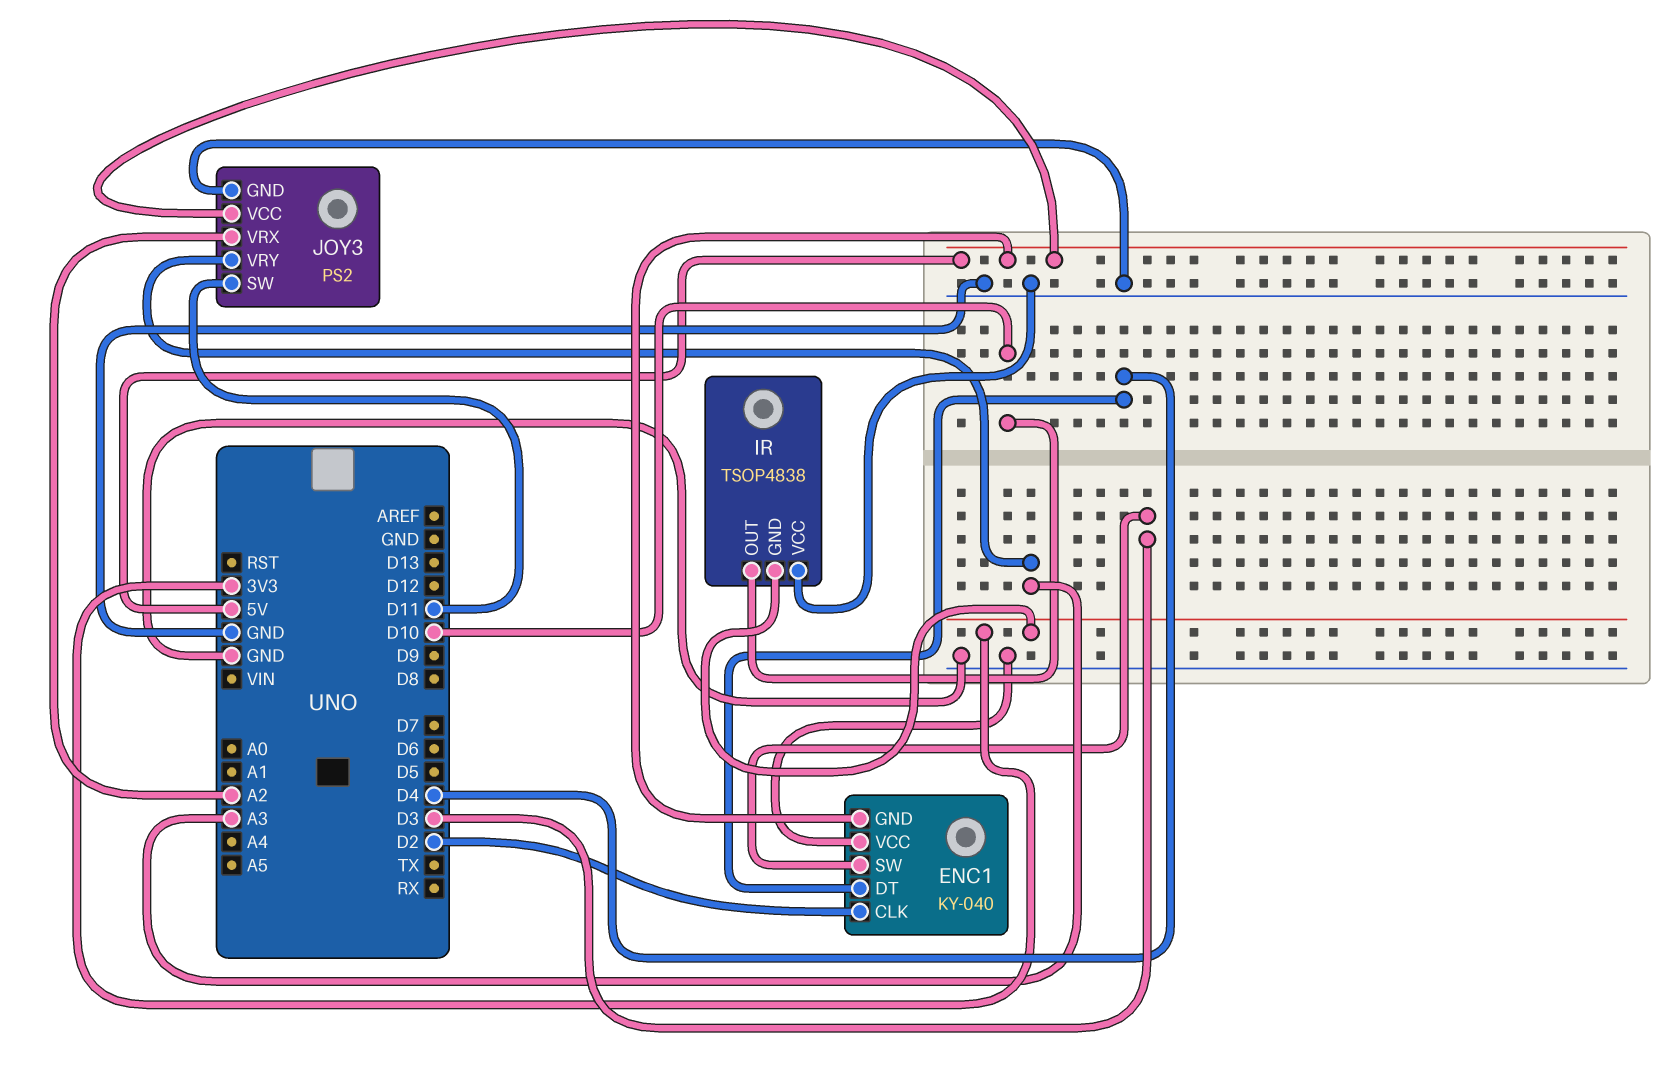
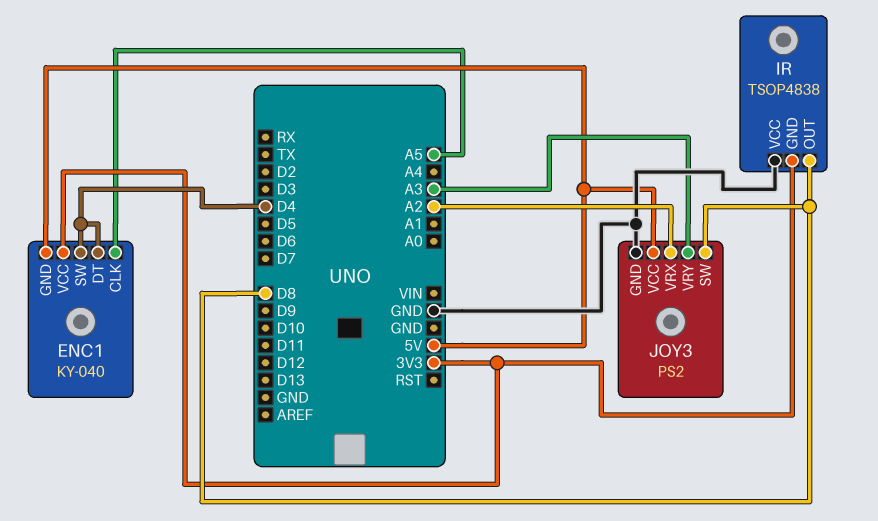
ENC1 pin CLK: D2 -> A5
ENC1 pin SW: D3 -> D4
ENC1 pin VCC: GND -> 3V3
IR pin OUT: D10 -> D8
JOY3 pin SW: D11 -> D8

